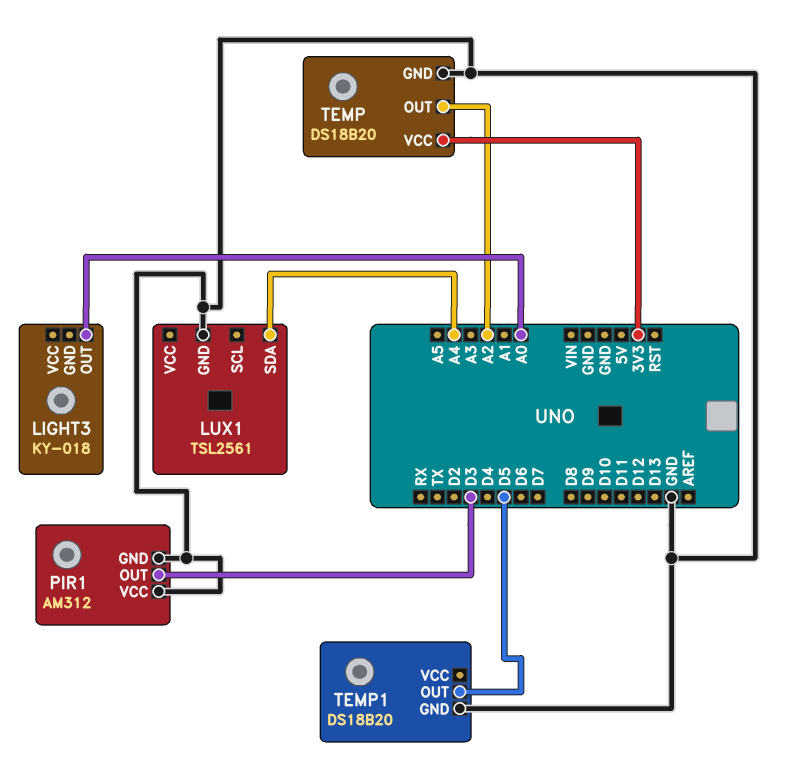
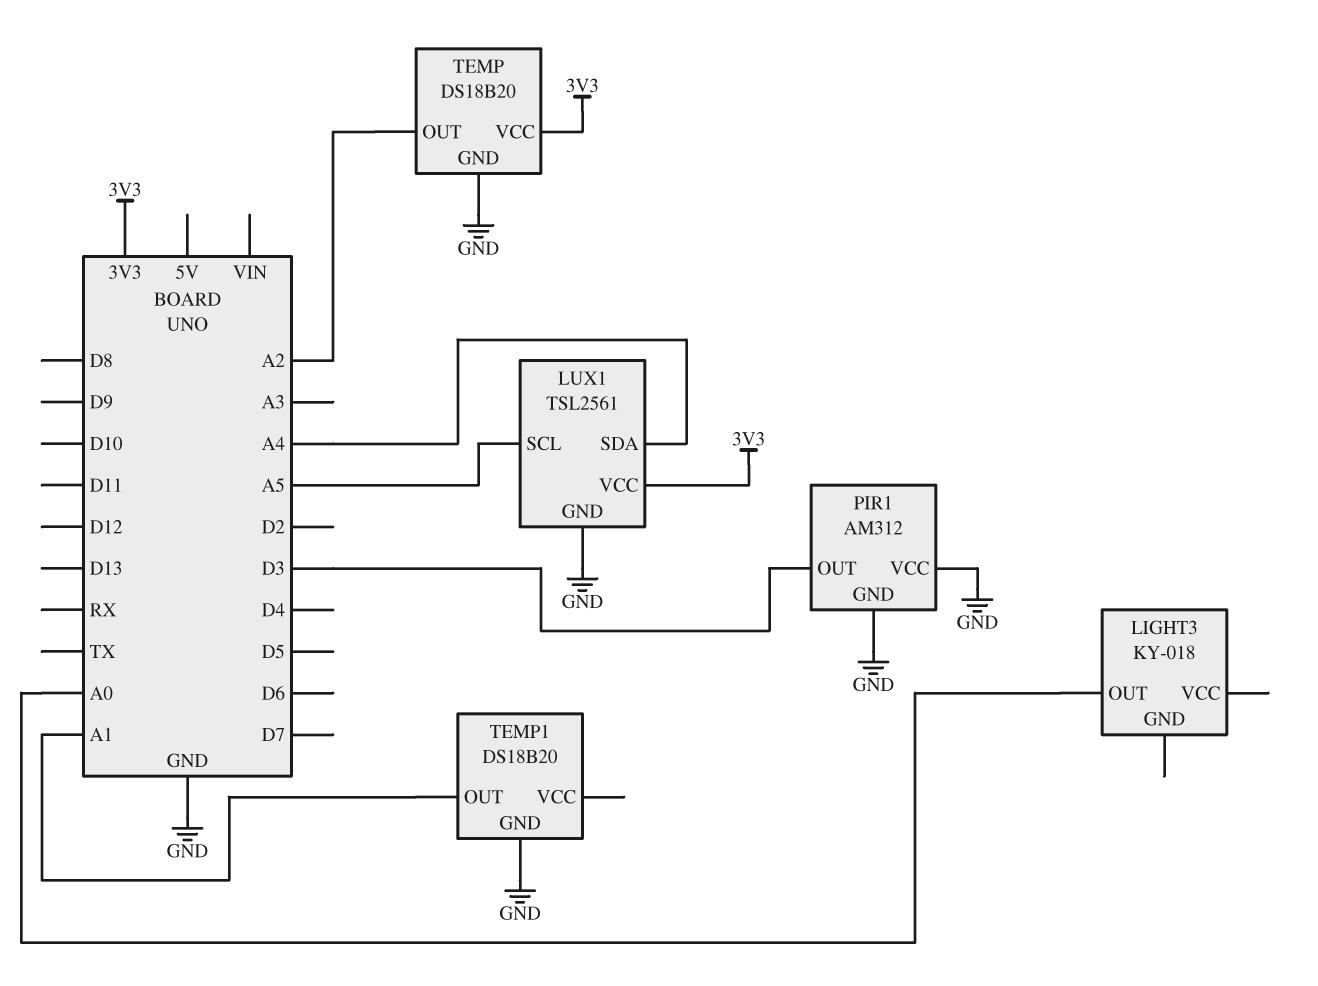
LUX1 pin SCL: none -> A5
LUX1 pin VCC: none -> 3V3
TEMP1 pin OUT: D5 -> A1

